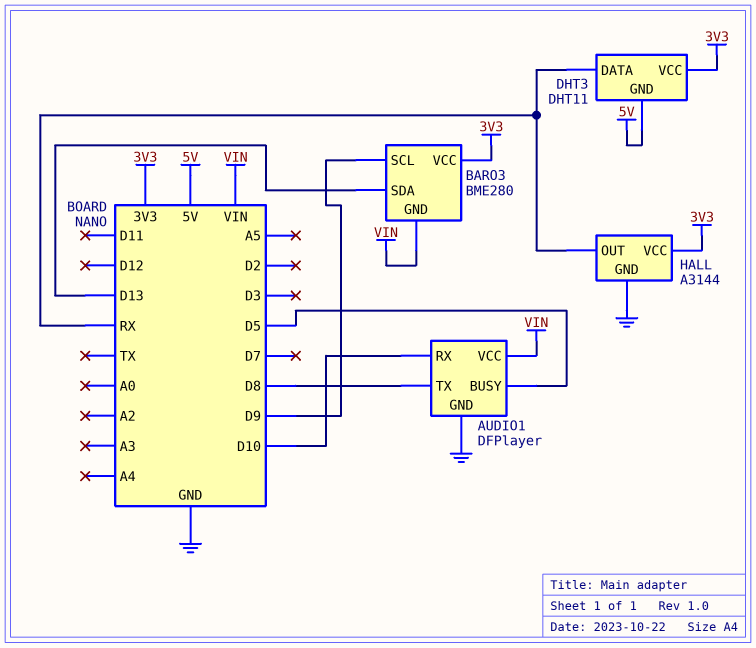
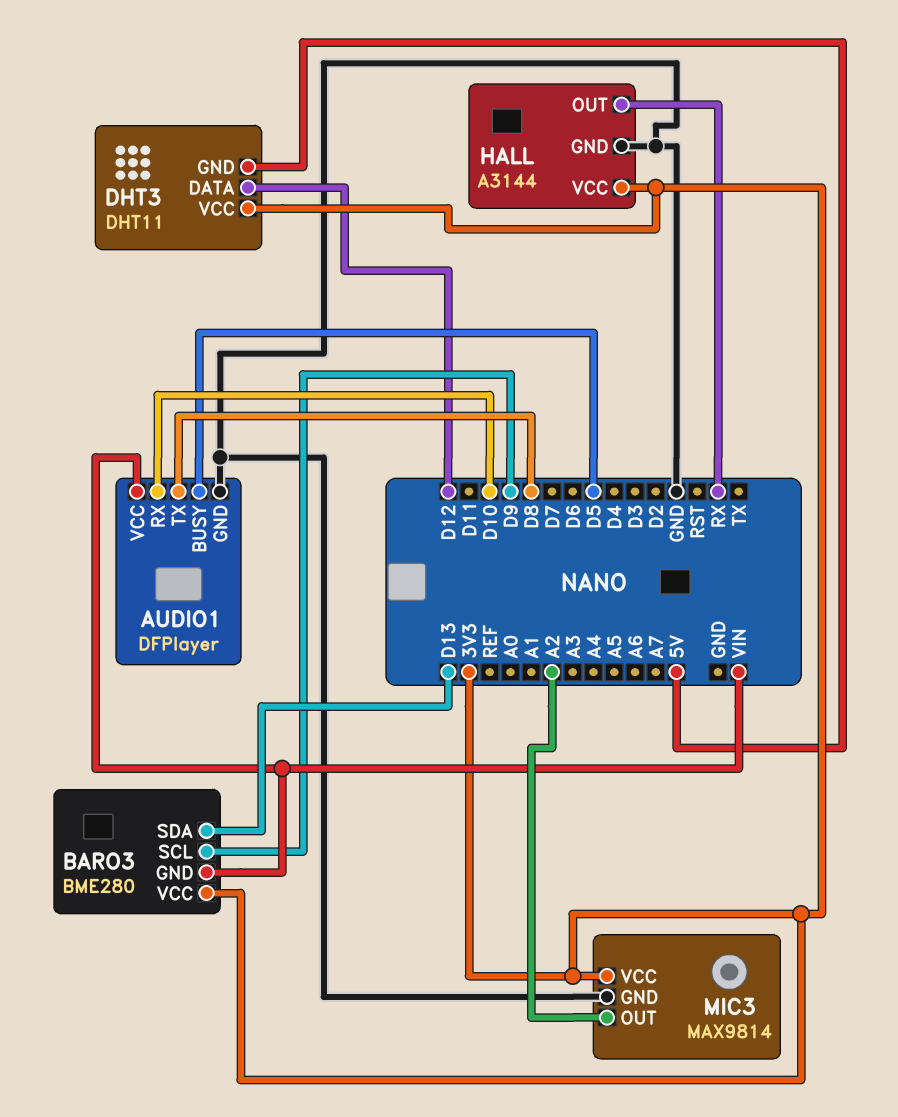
DHT3 pin DATA: RX -> D12
MIC3: none -> MAX9814
MIC3 pin GND: none -> GND
MIC3 pin OUT: none -> A2
MIC3 pin VCC: none -> 3V3

